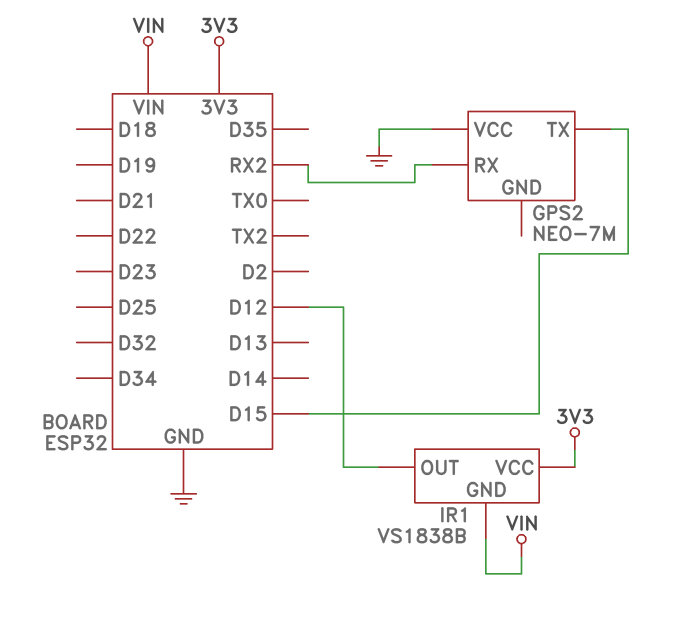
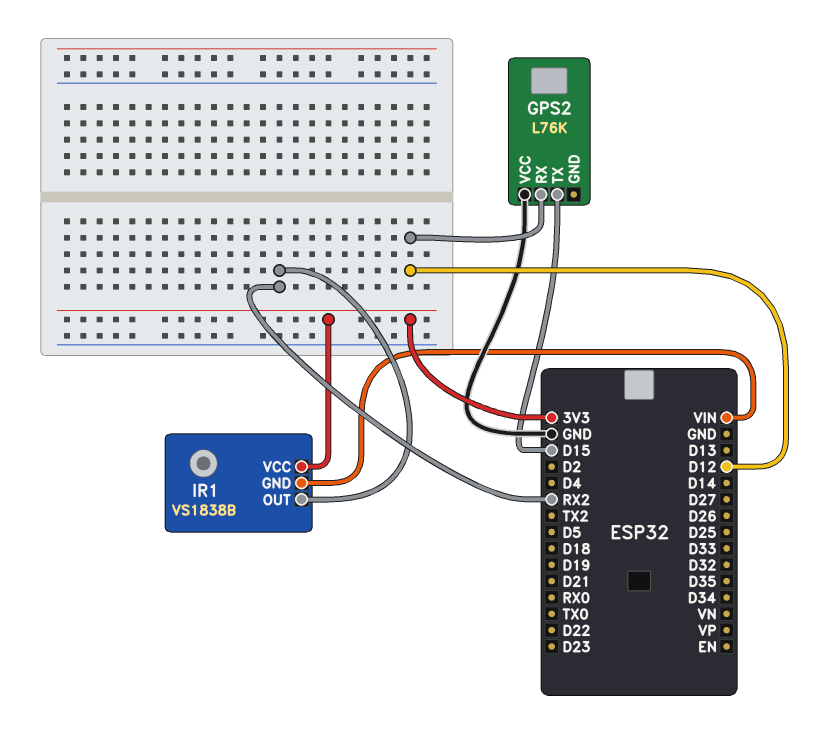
GPS2: NEO-7M -> L76K
GPS2 pin RX: RX2 -> D12
IR1 pin OUT: D12 -> RX2

